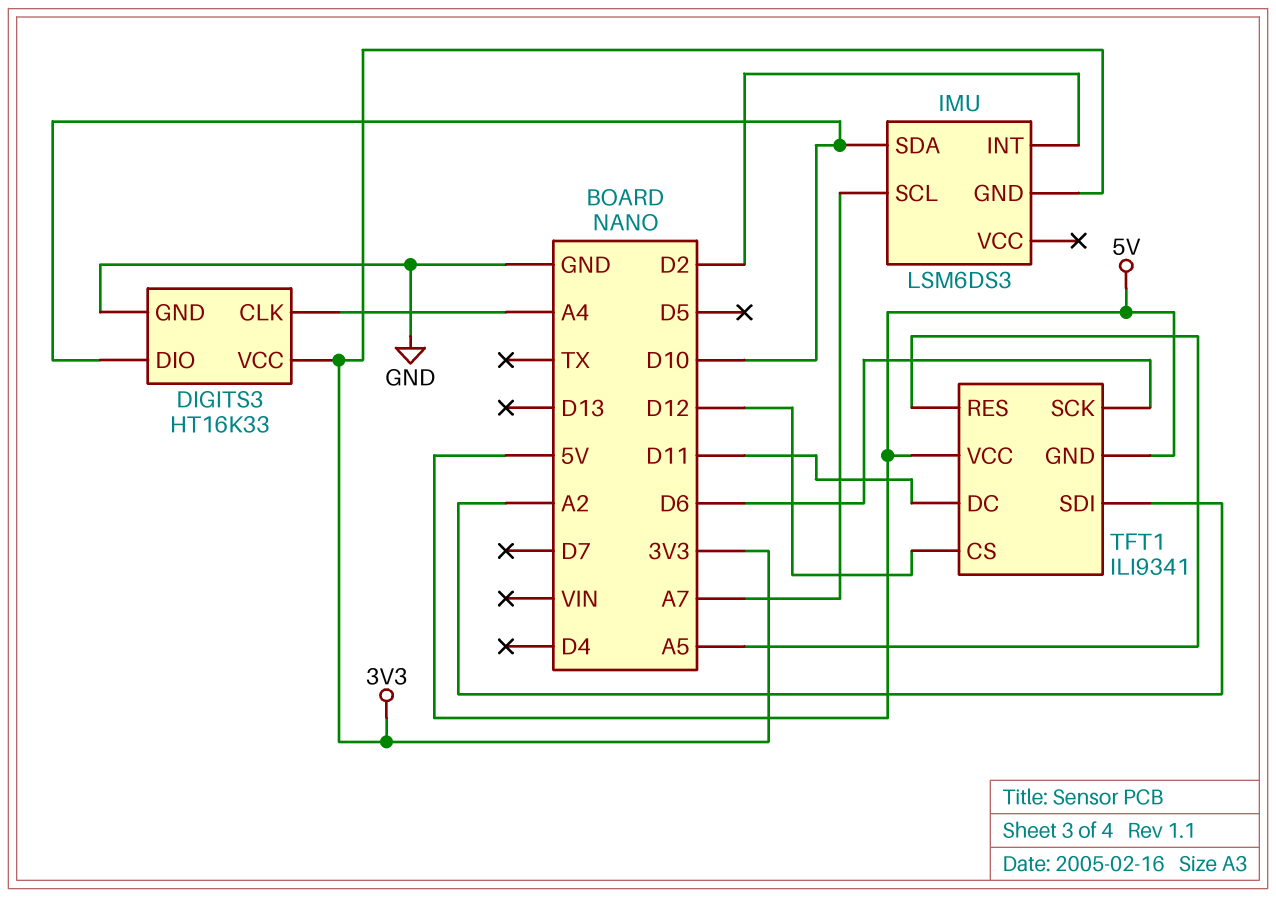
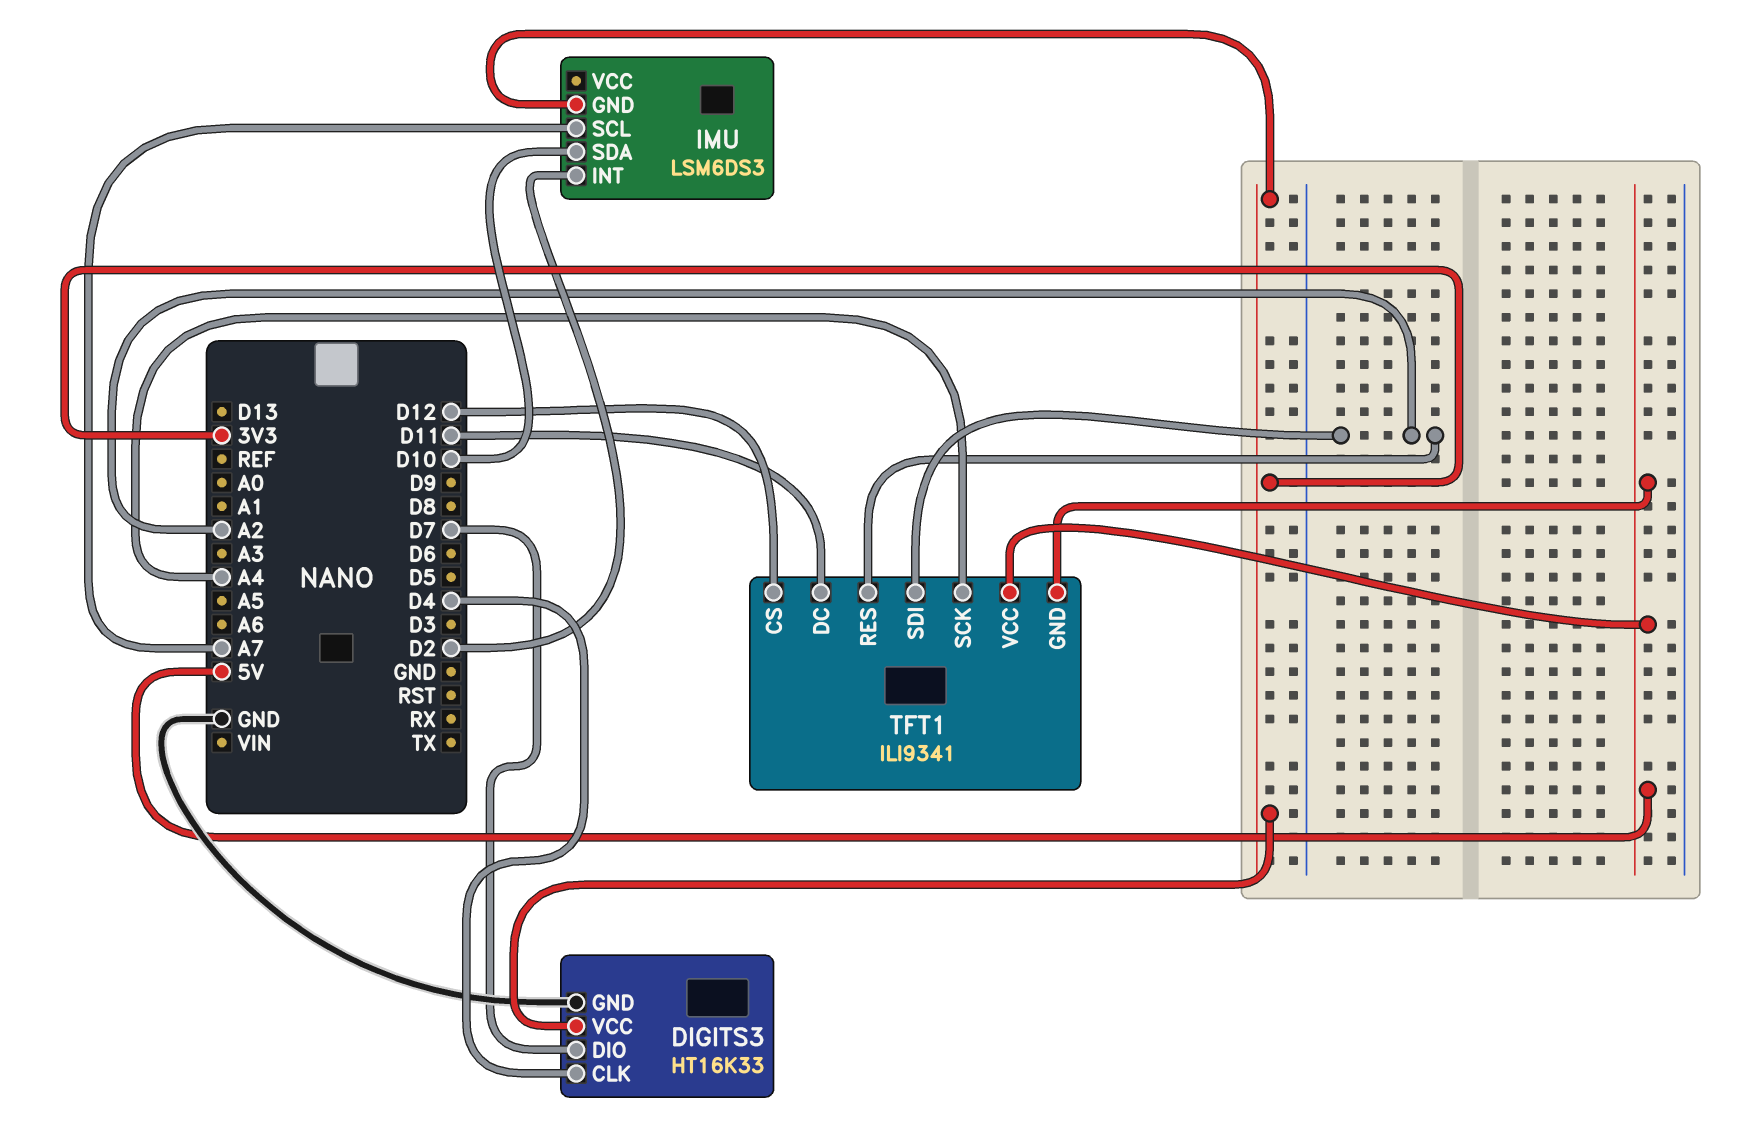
DIGITS3 pin CLK: A4 -> D4
DIGITS3 pin DIO: D10 -> D7
TFT1 pin RES: A5 -> A2
TFT1 pin SCK: D6 -> A4

